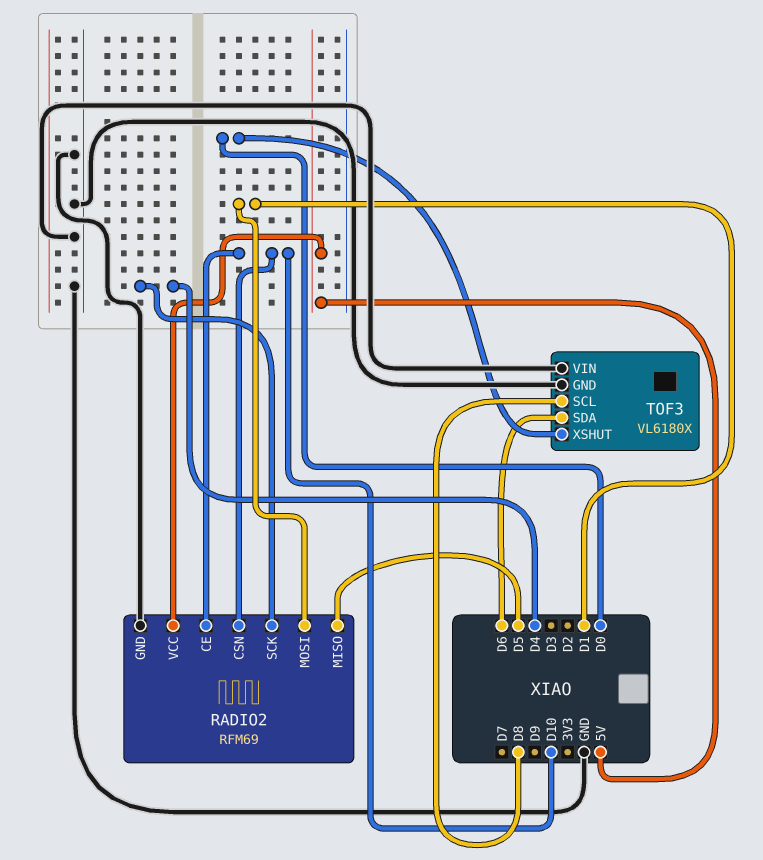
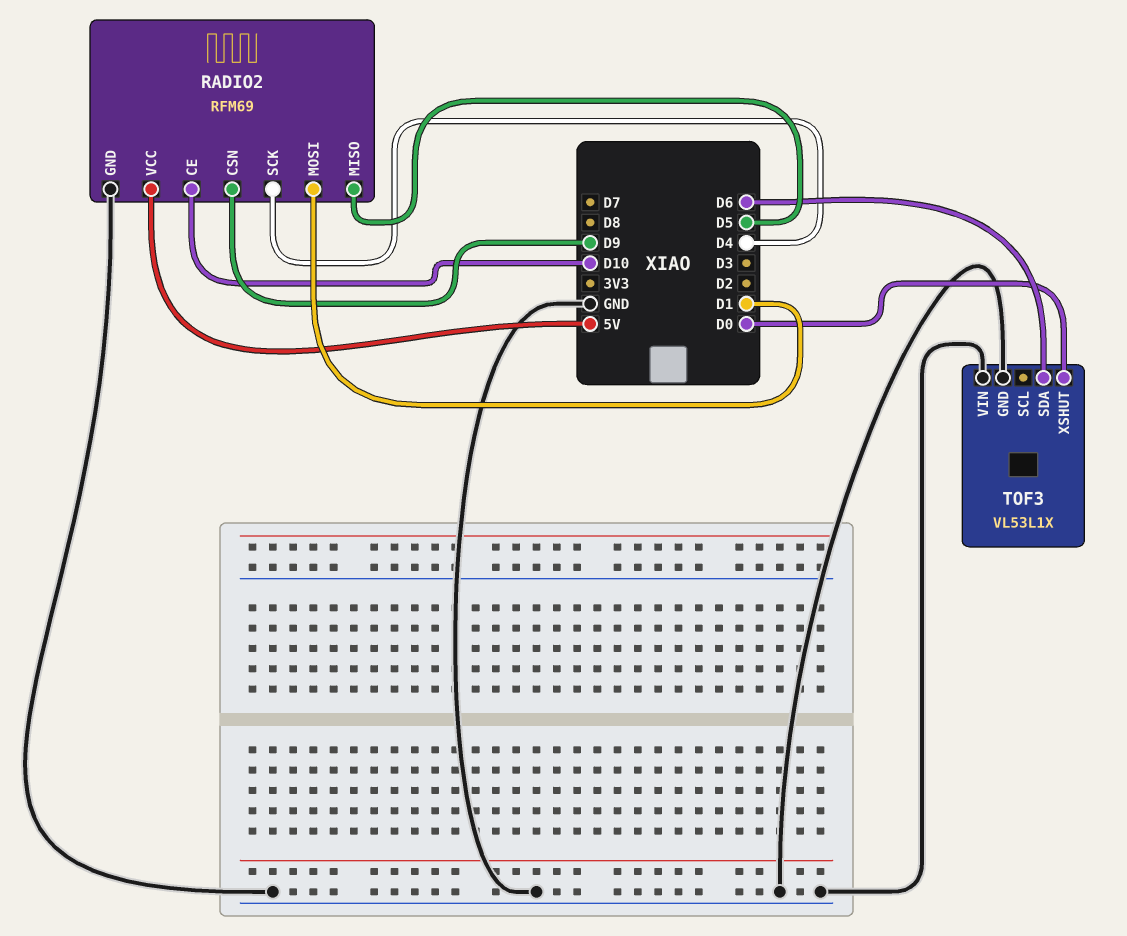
RADIO2 pin CSN: D10 -> D9
TOF3: VL6180X -> VL53L1X
TOF3 pin SCL: D8 -> none

